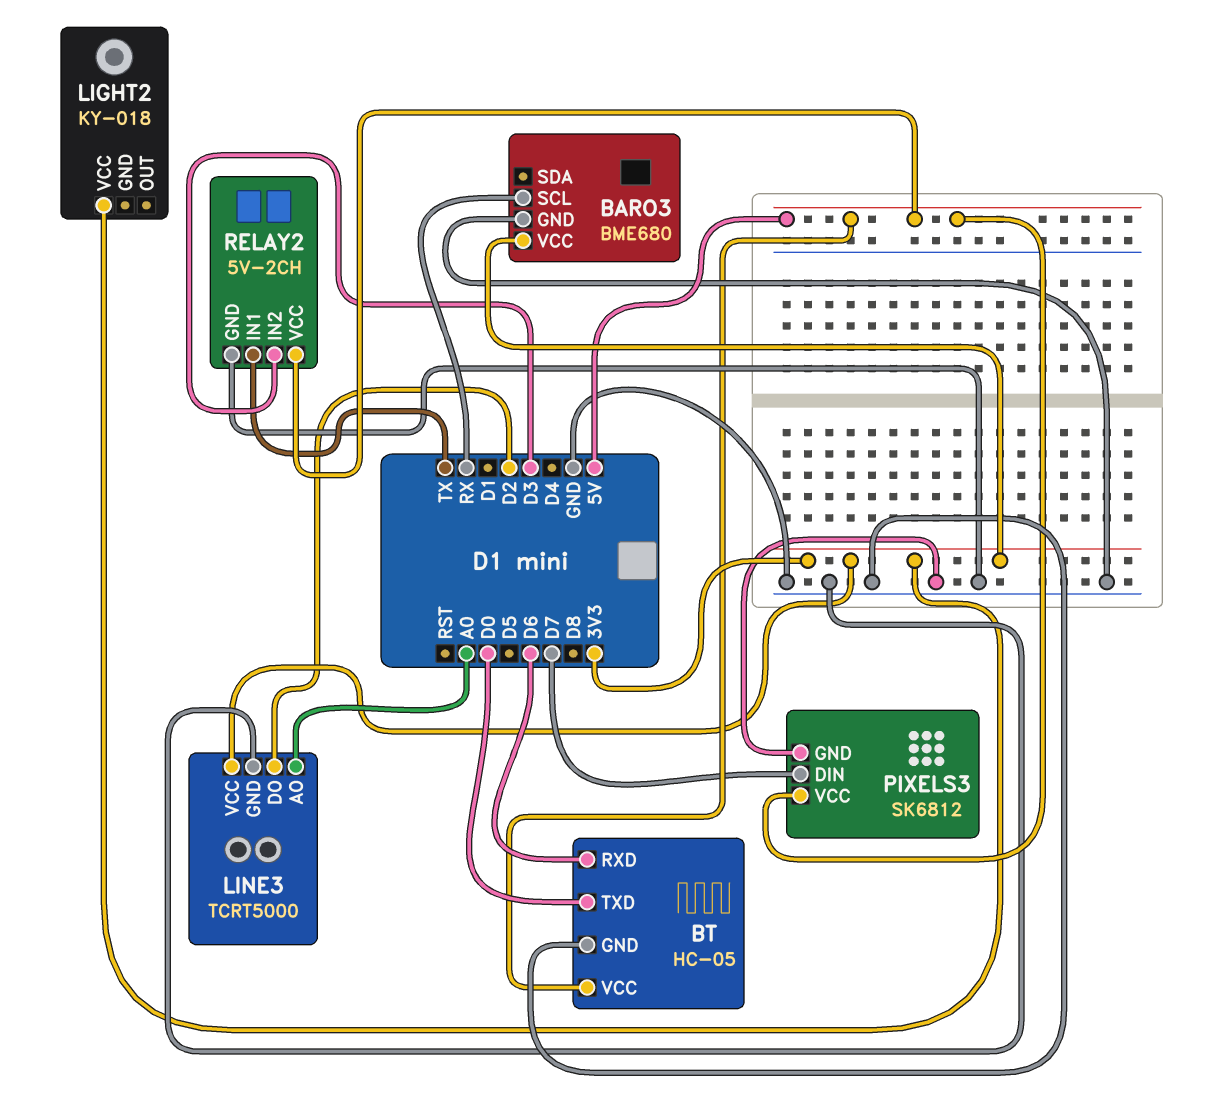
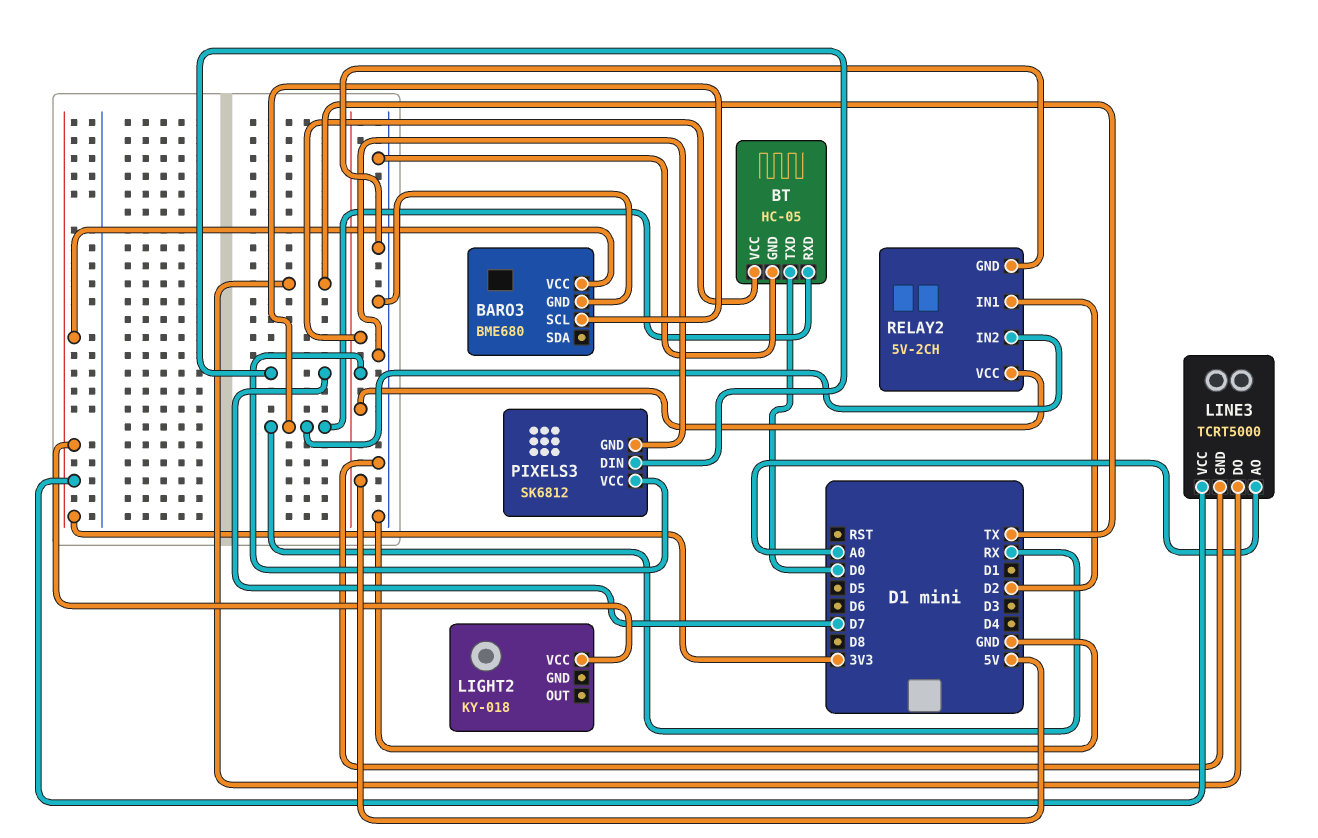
BT pin RXD: D6 -> RX
LINE3 pin DO: D2 -> TX
RELAY2 pin IN1: TX -> D2
RELAY2 pin IN2: D3 -> RX

